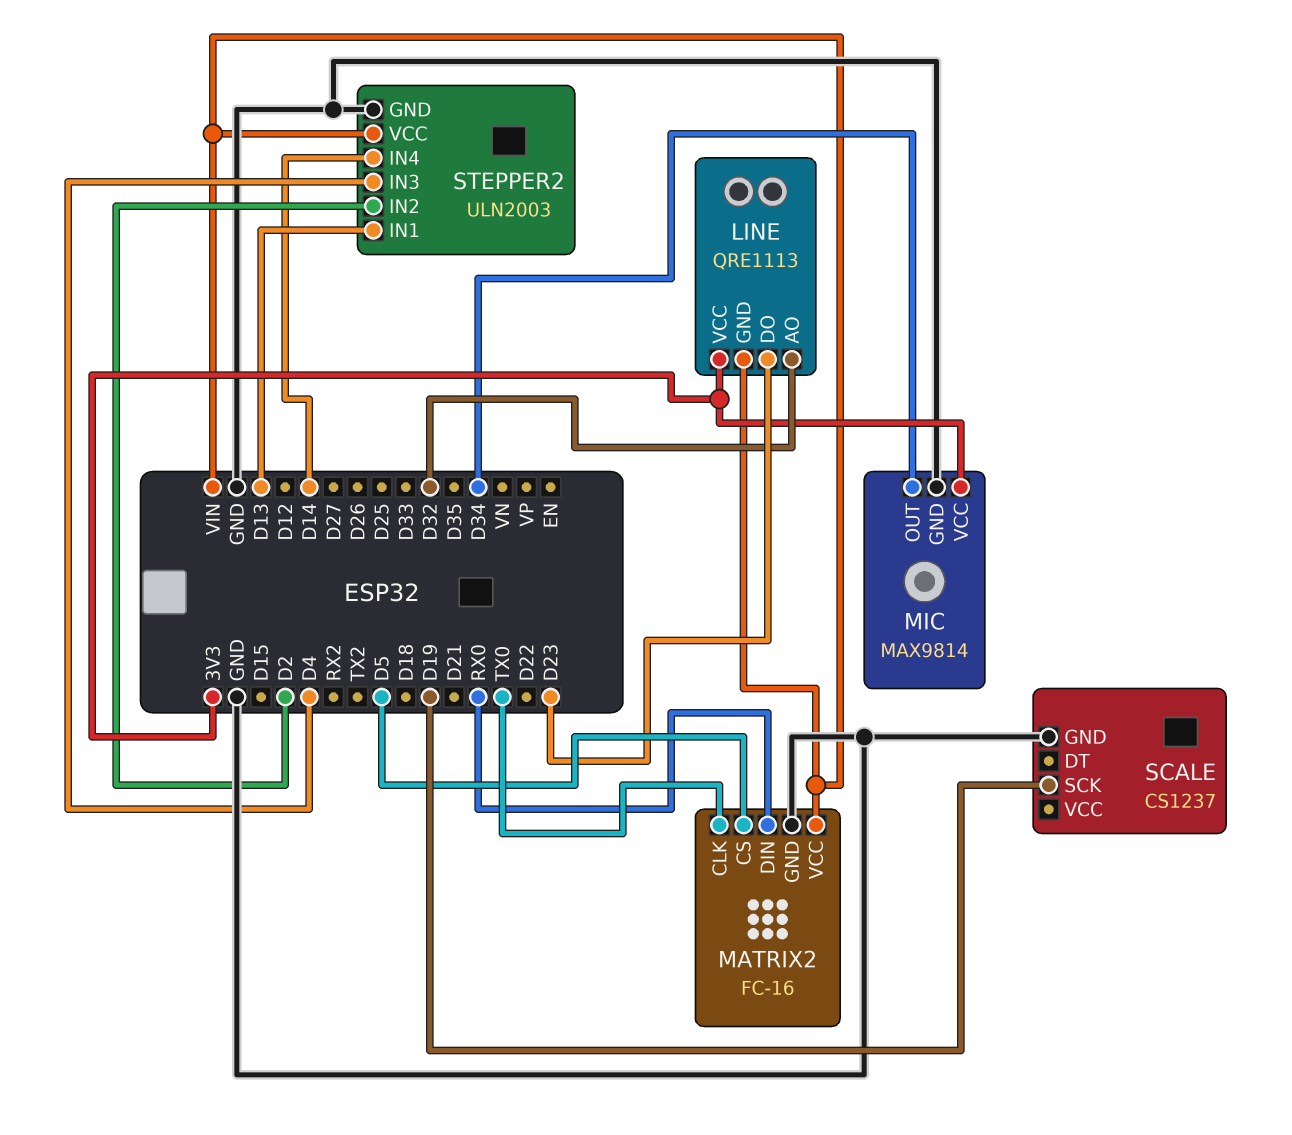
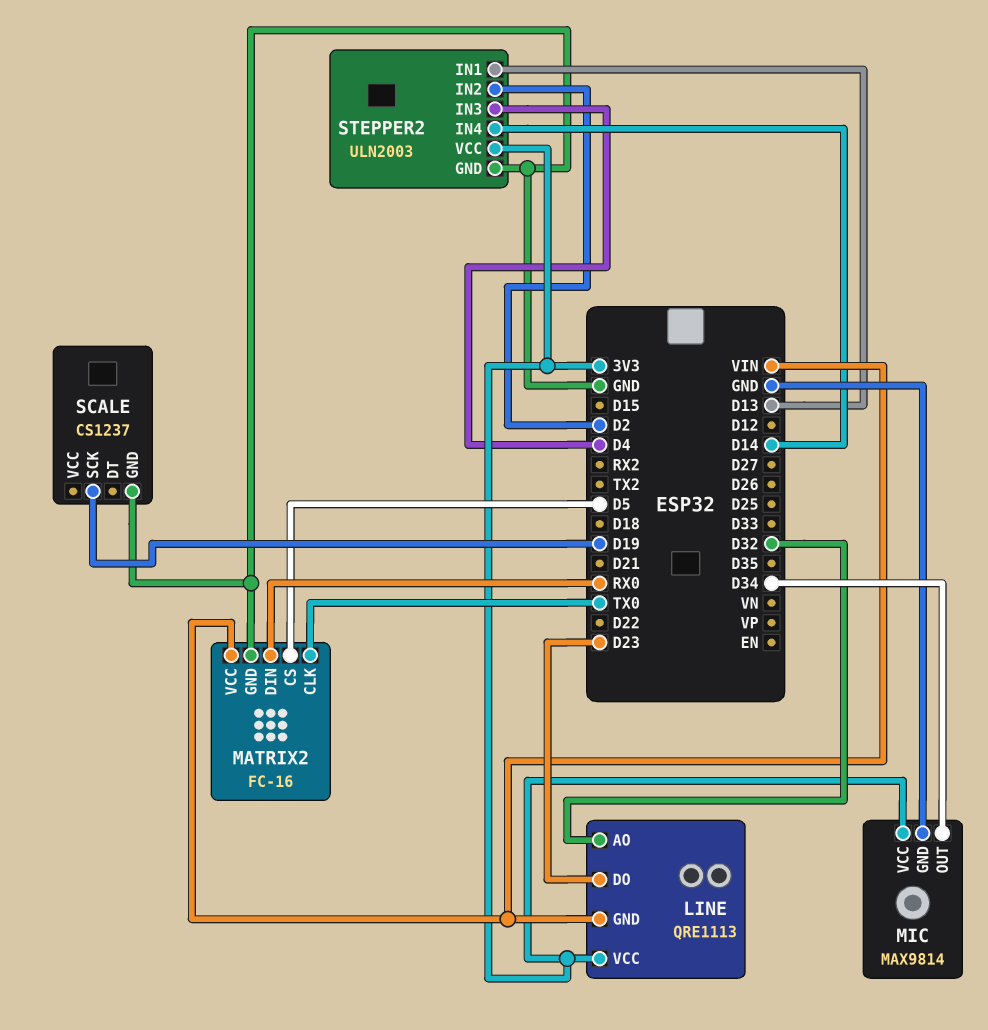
STEPPER2 pin VCC: VIN -> 3V3

